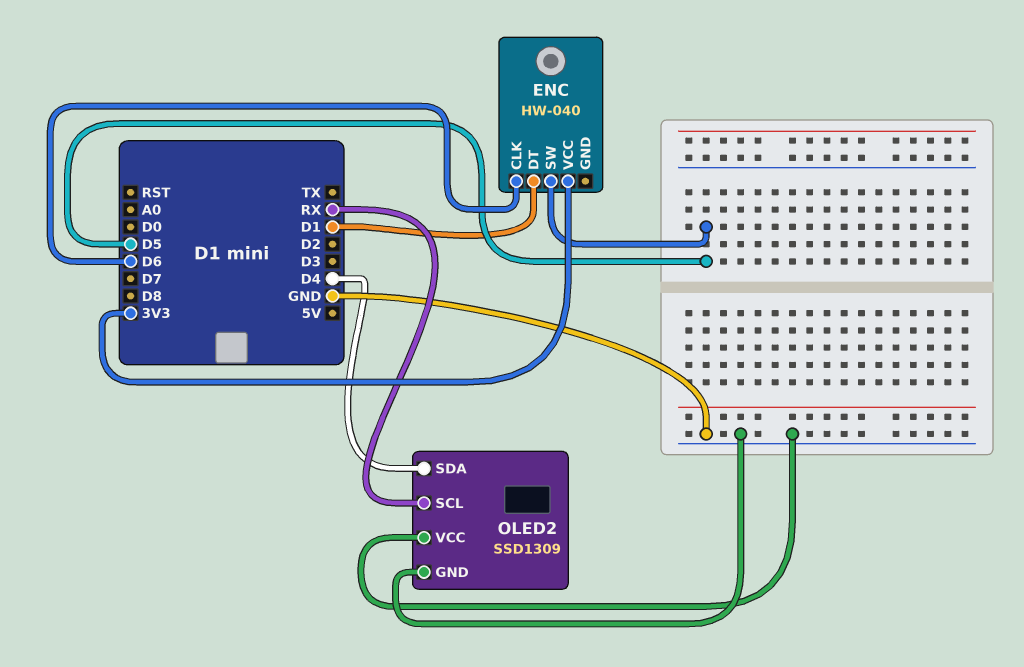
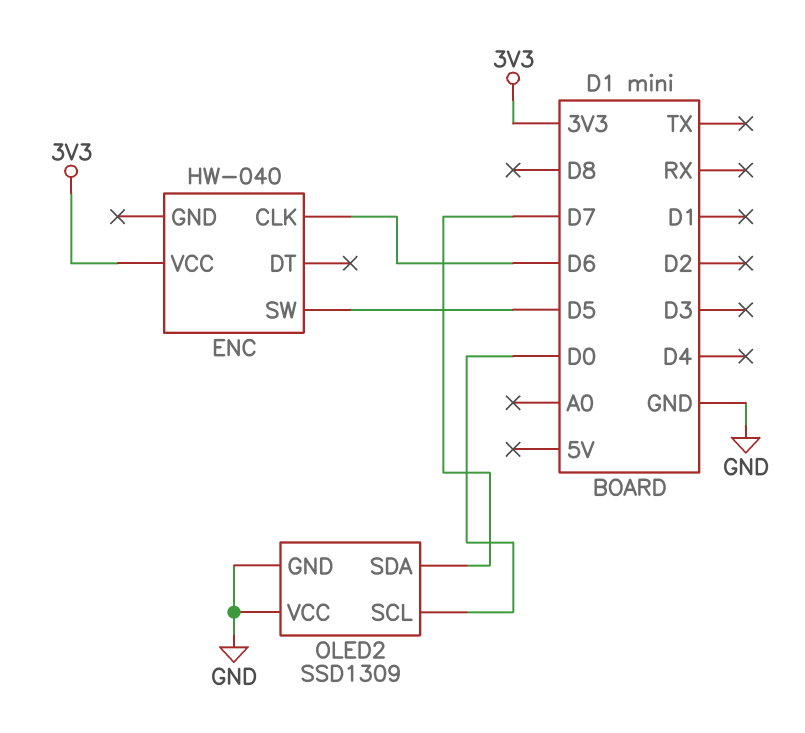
ENC pin DT: D1 -> none
OLED2 pin SCL: RX -> D0
OLED2 pin SDA: D4 -> D7

